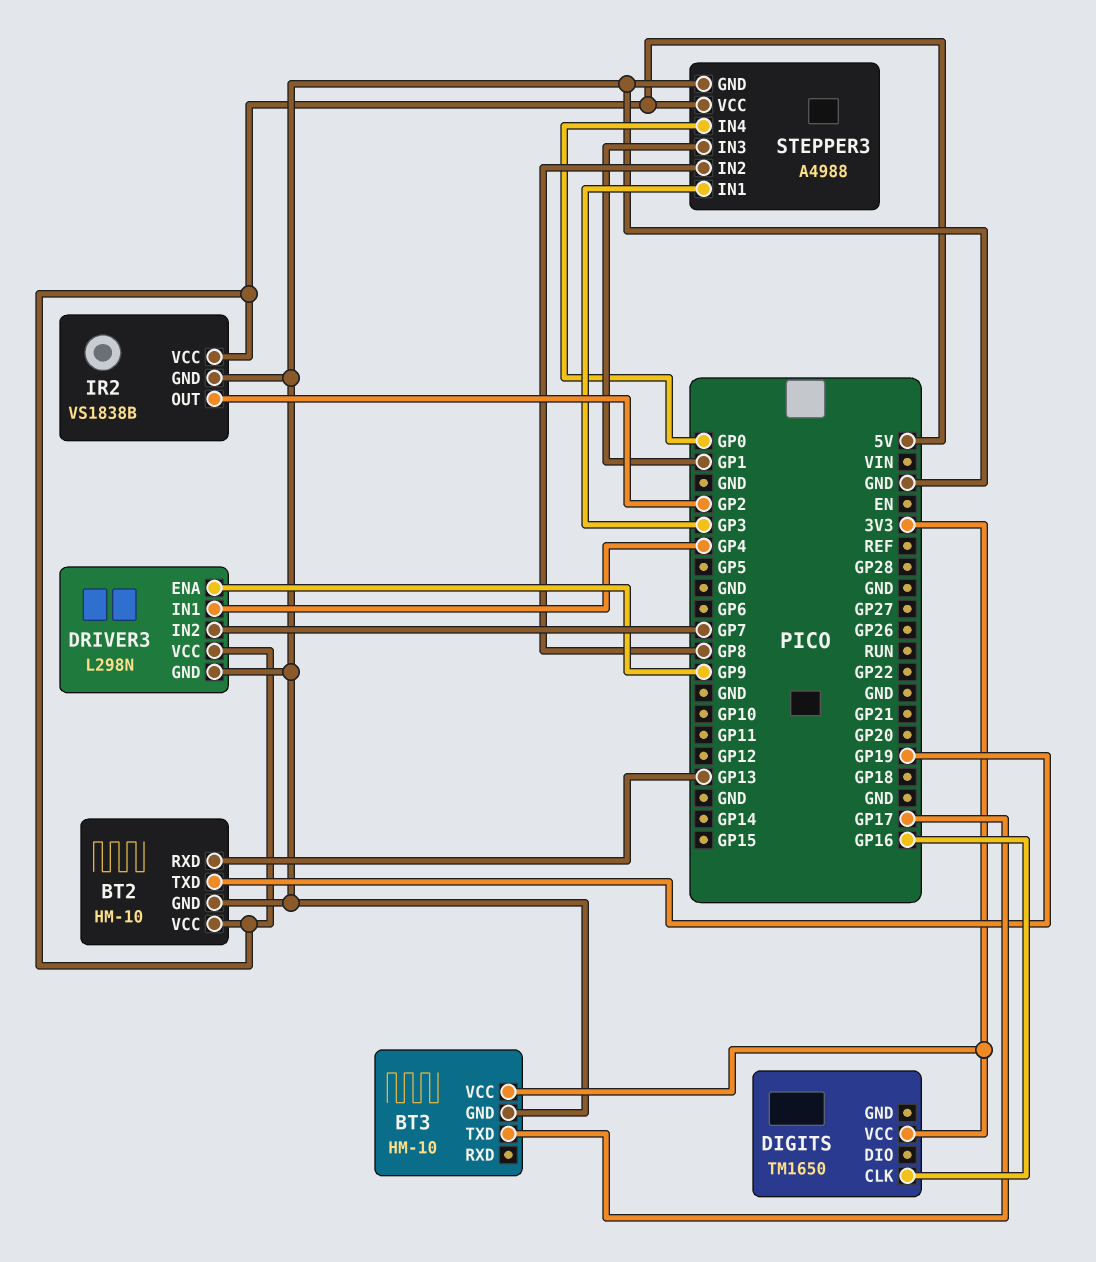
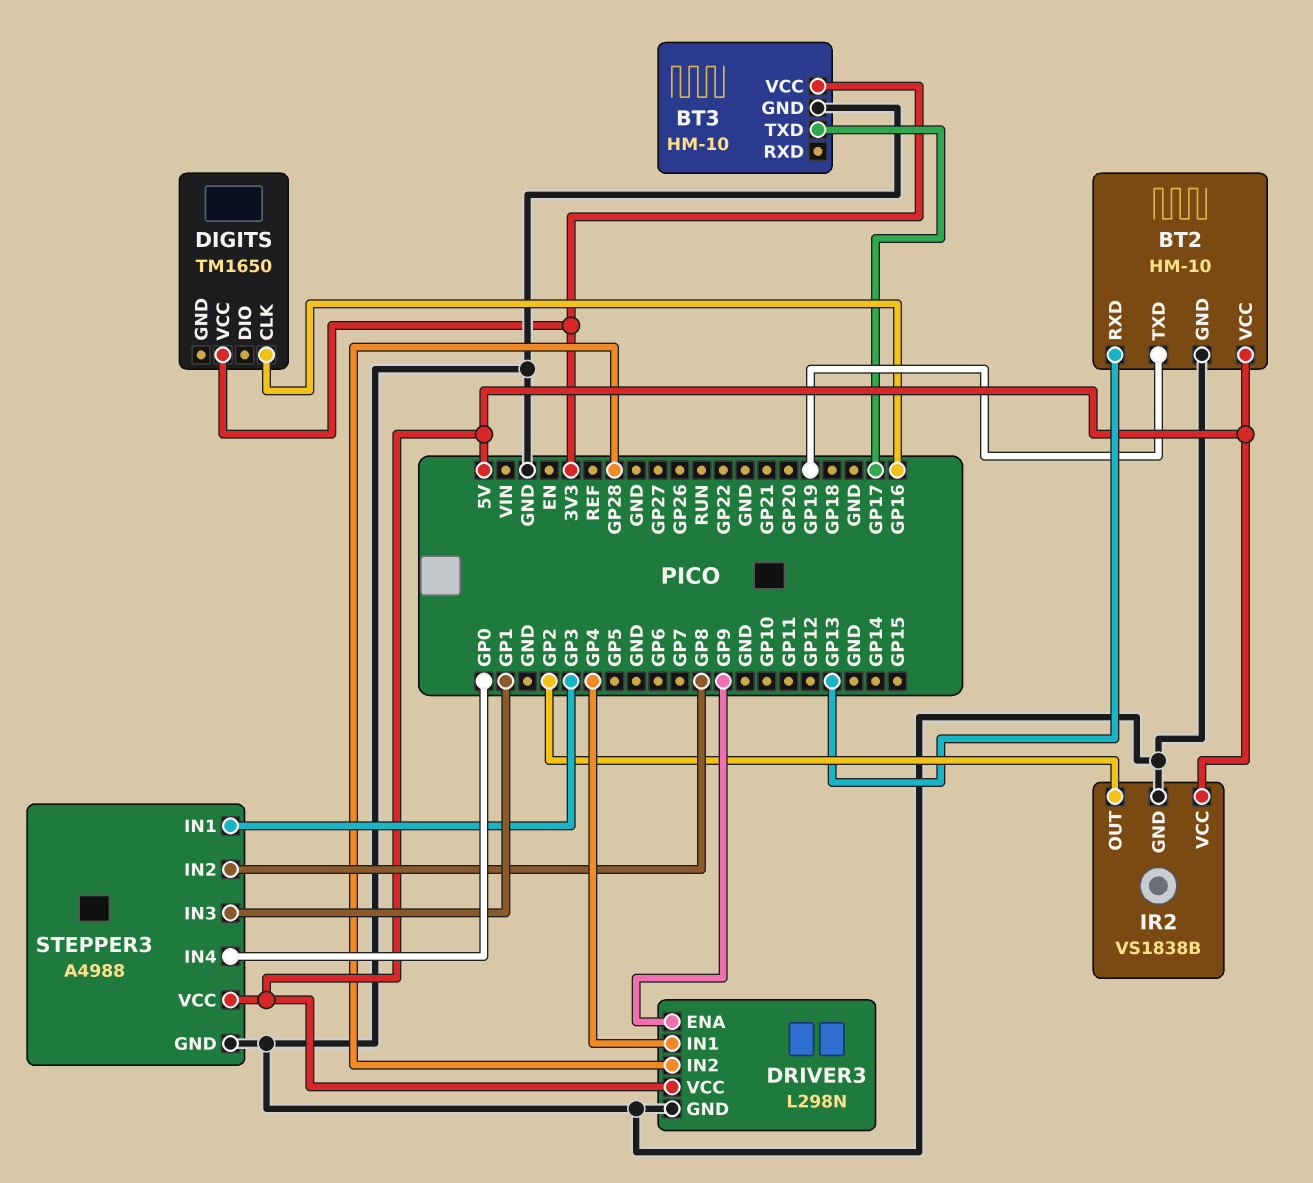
DRIVER3 pin IN2: GP7 -> GP28

